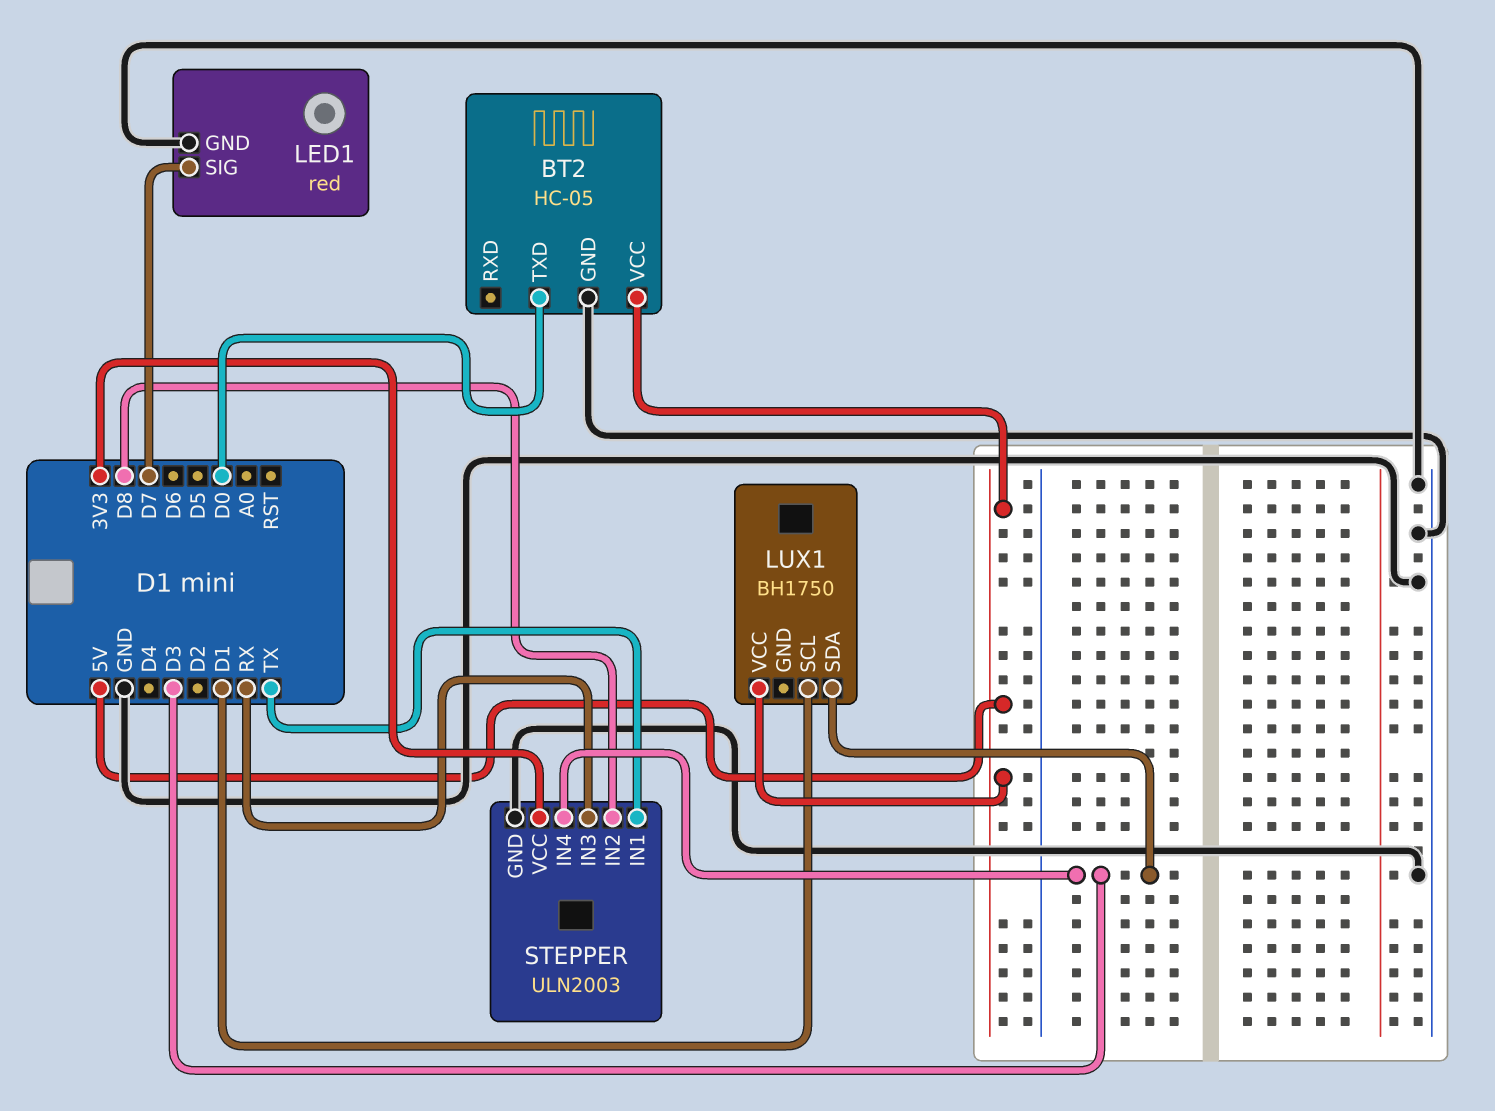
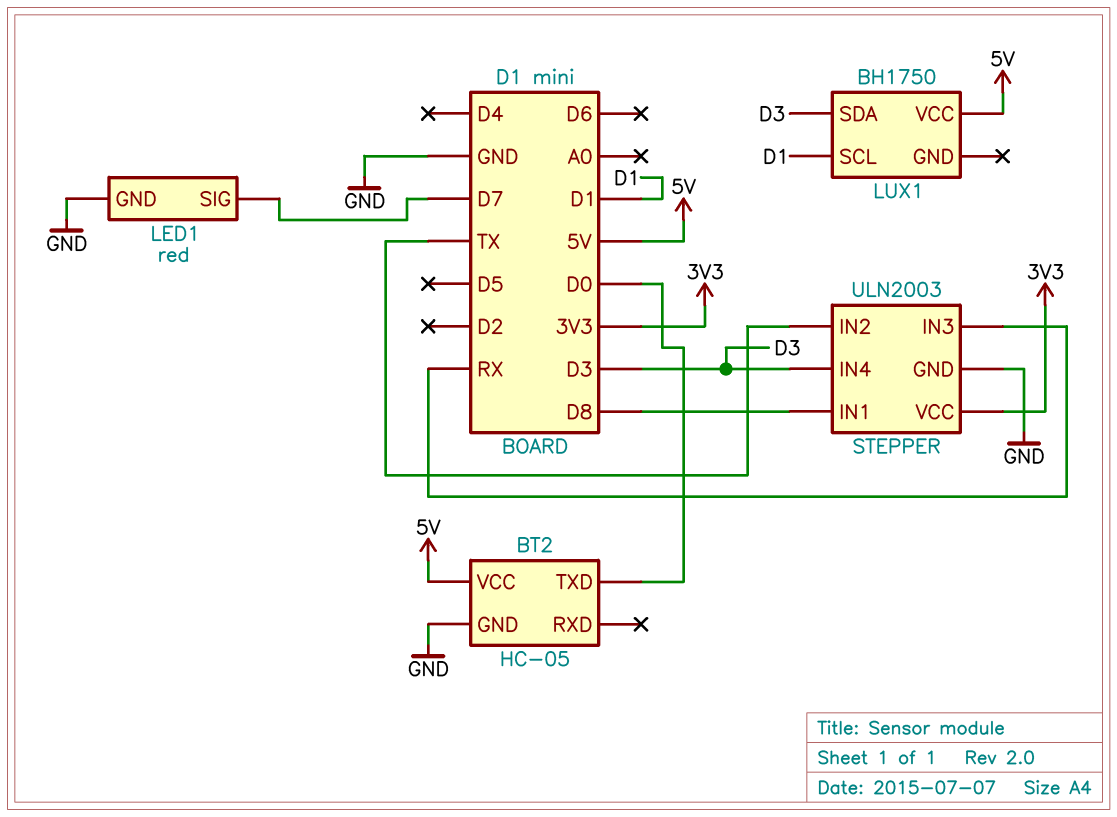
STEPPER pin IN1: TX -> D8
STEPPER pin IN2: D8 -> TX

